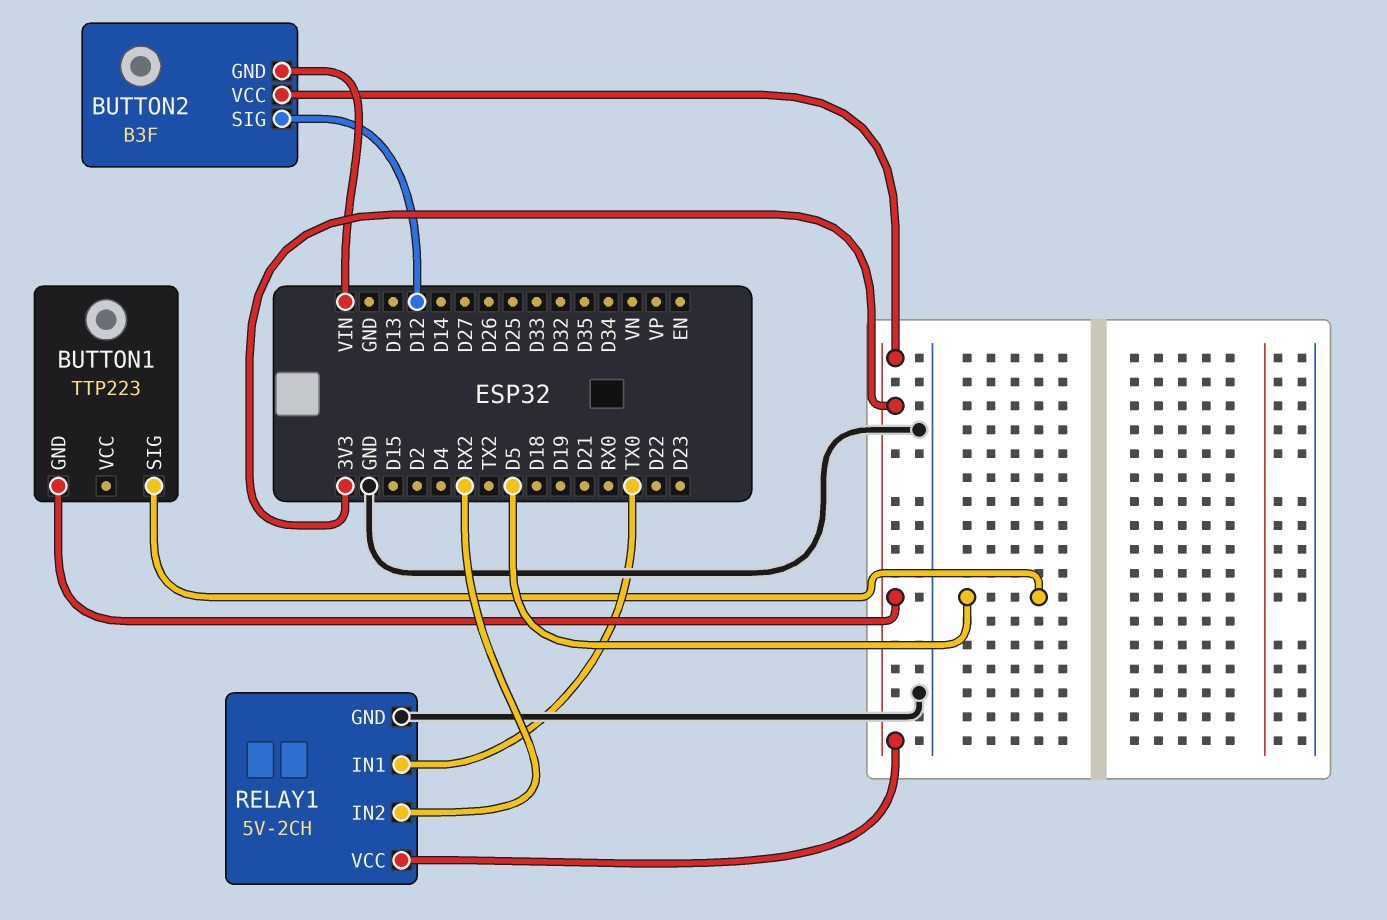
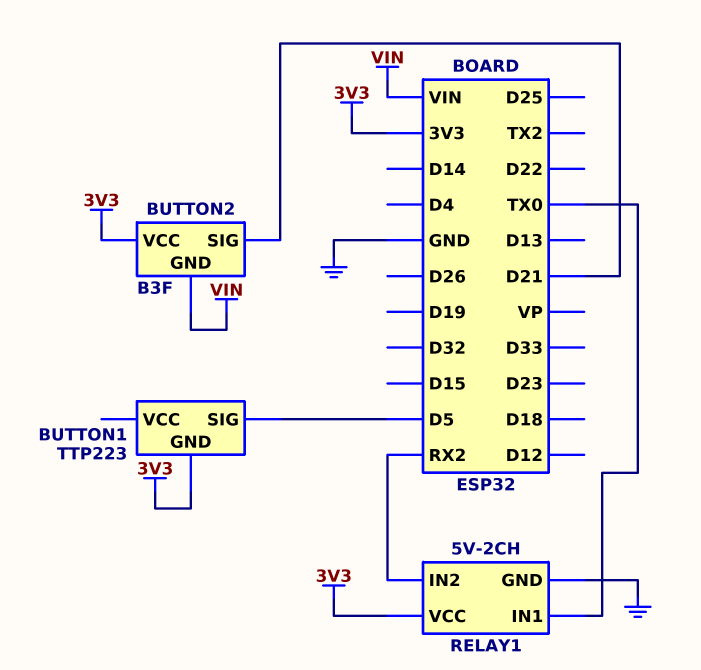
BUTTON2 pin SIG: D12 -> D21

